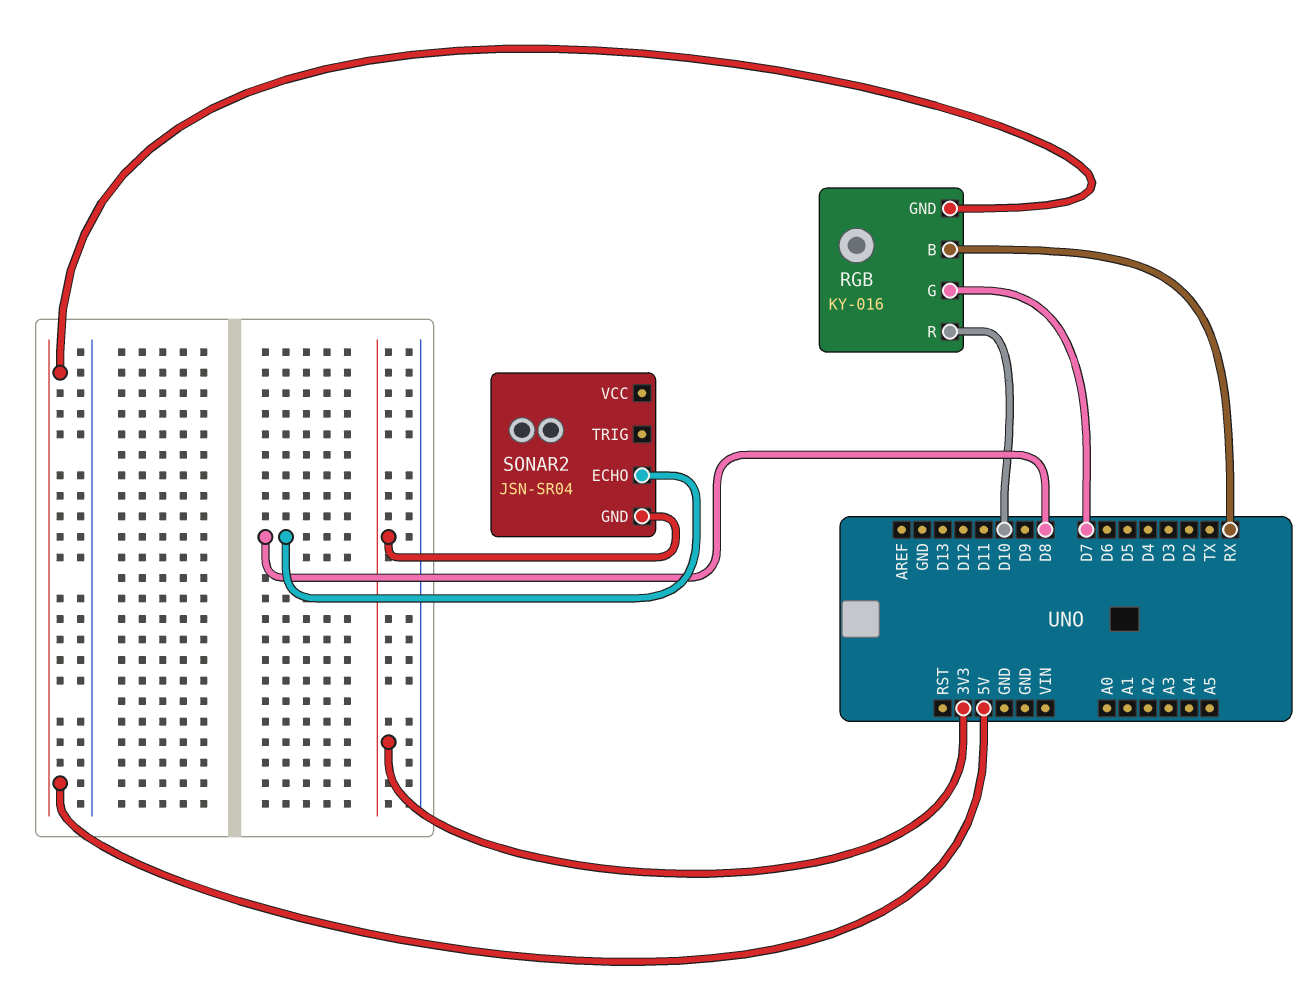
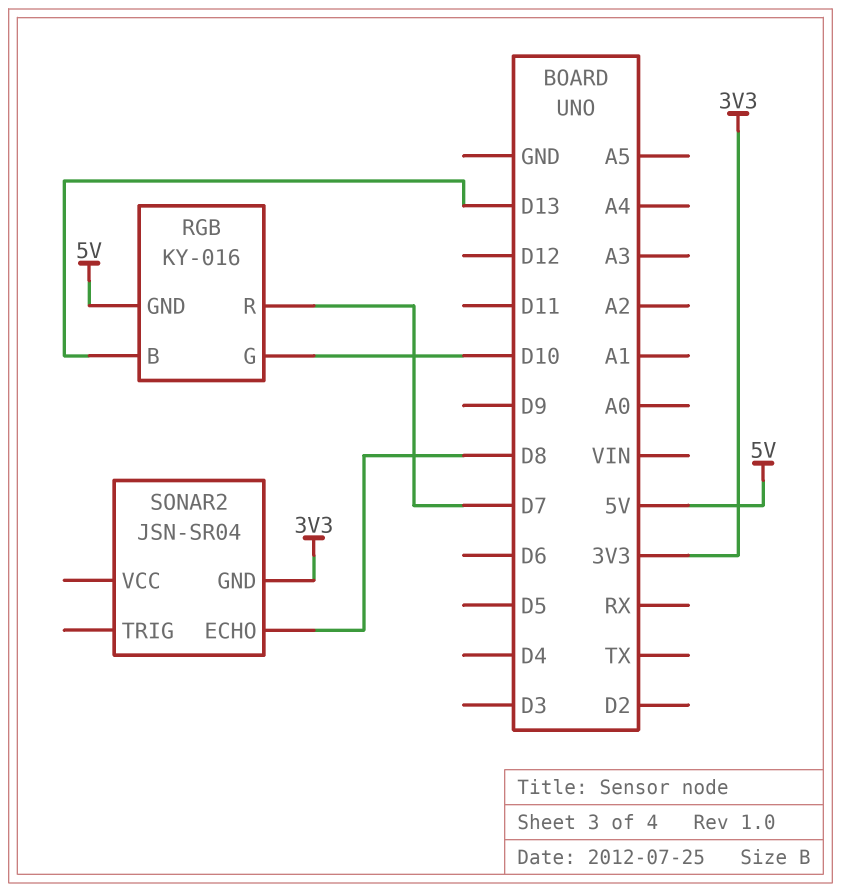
RGB pin B: RX -> D13
RGB pin G: D7 -> D10
RGB pin R: D10 -> D7

